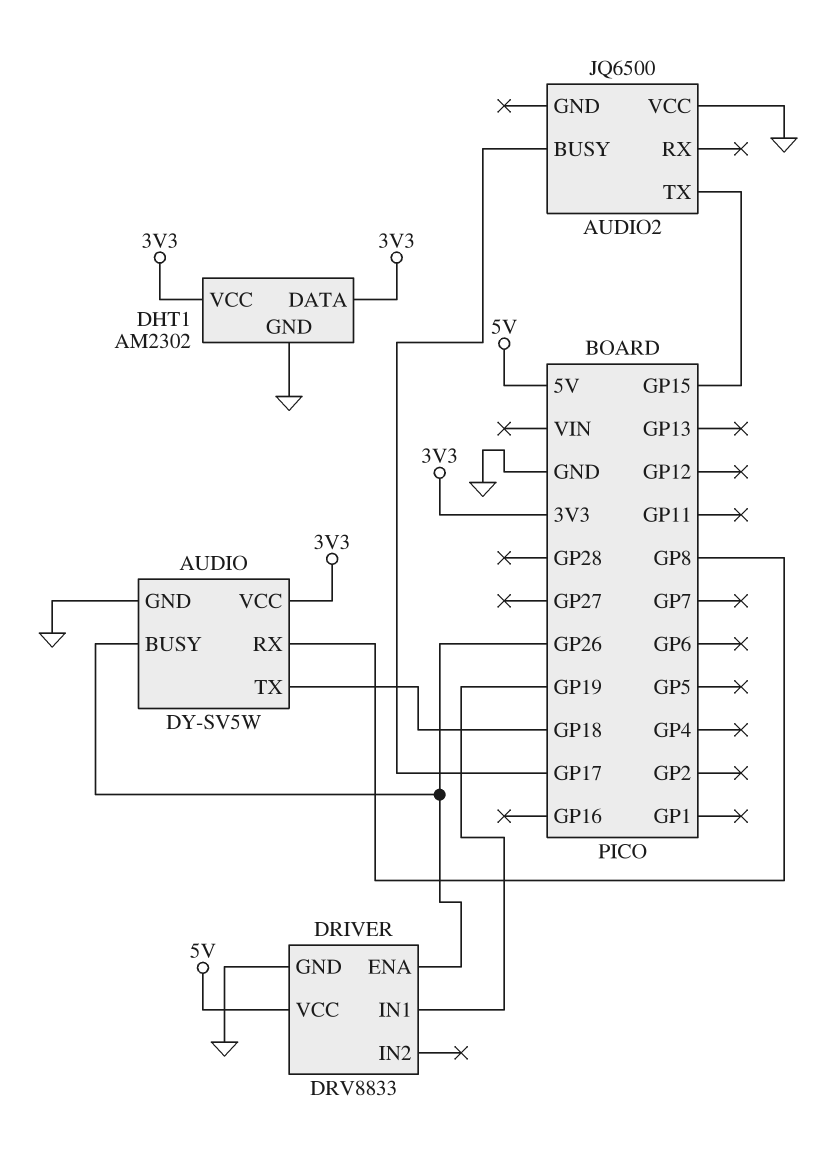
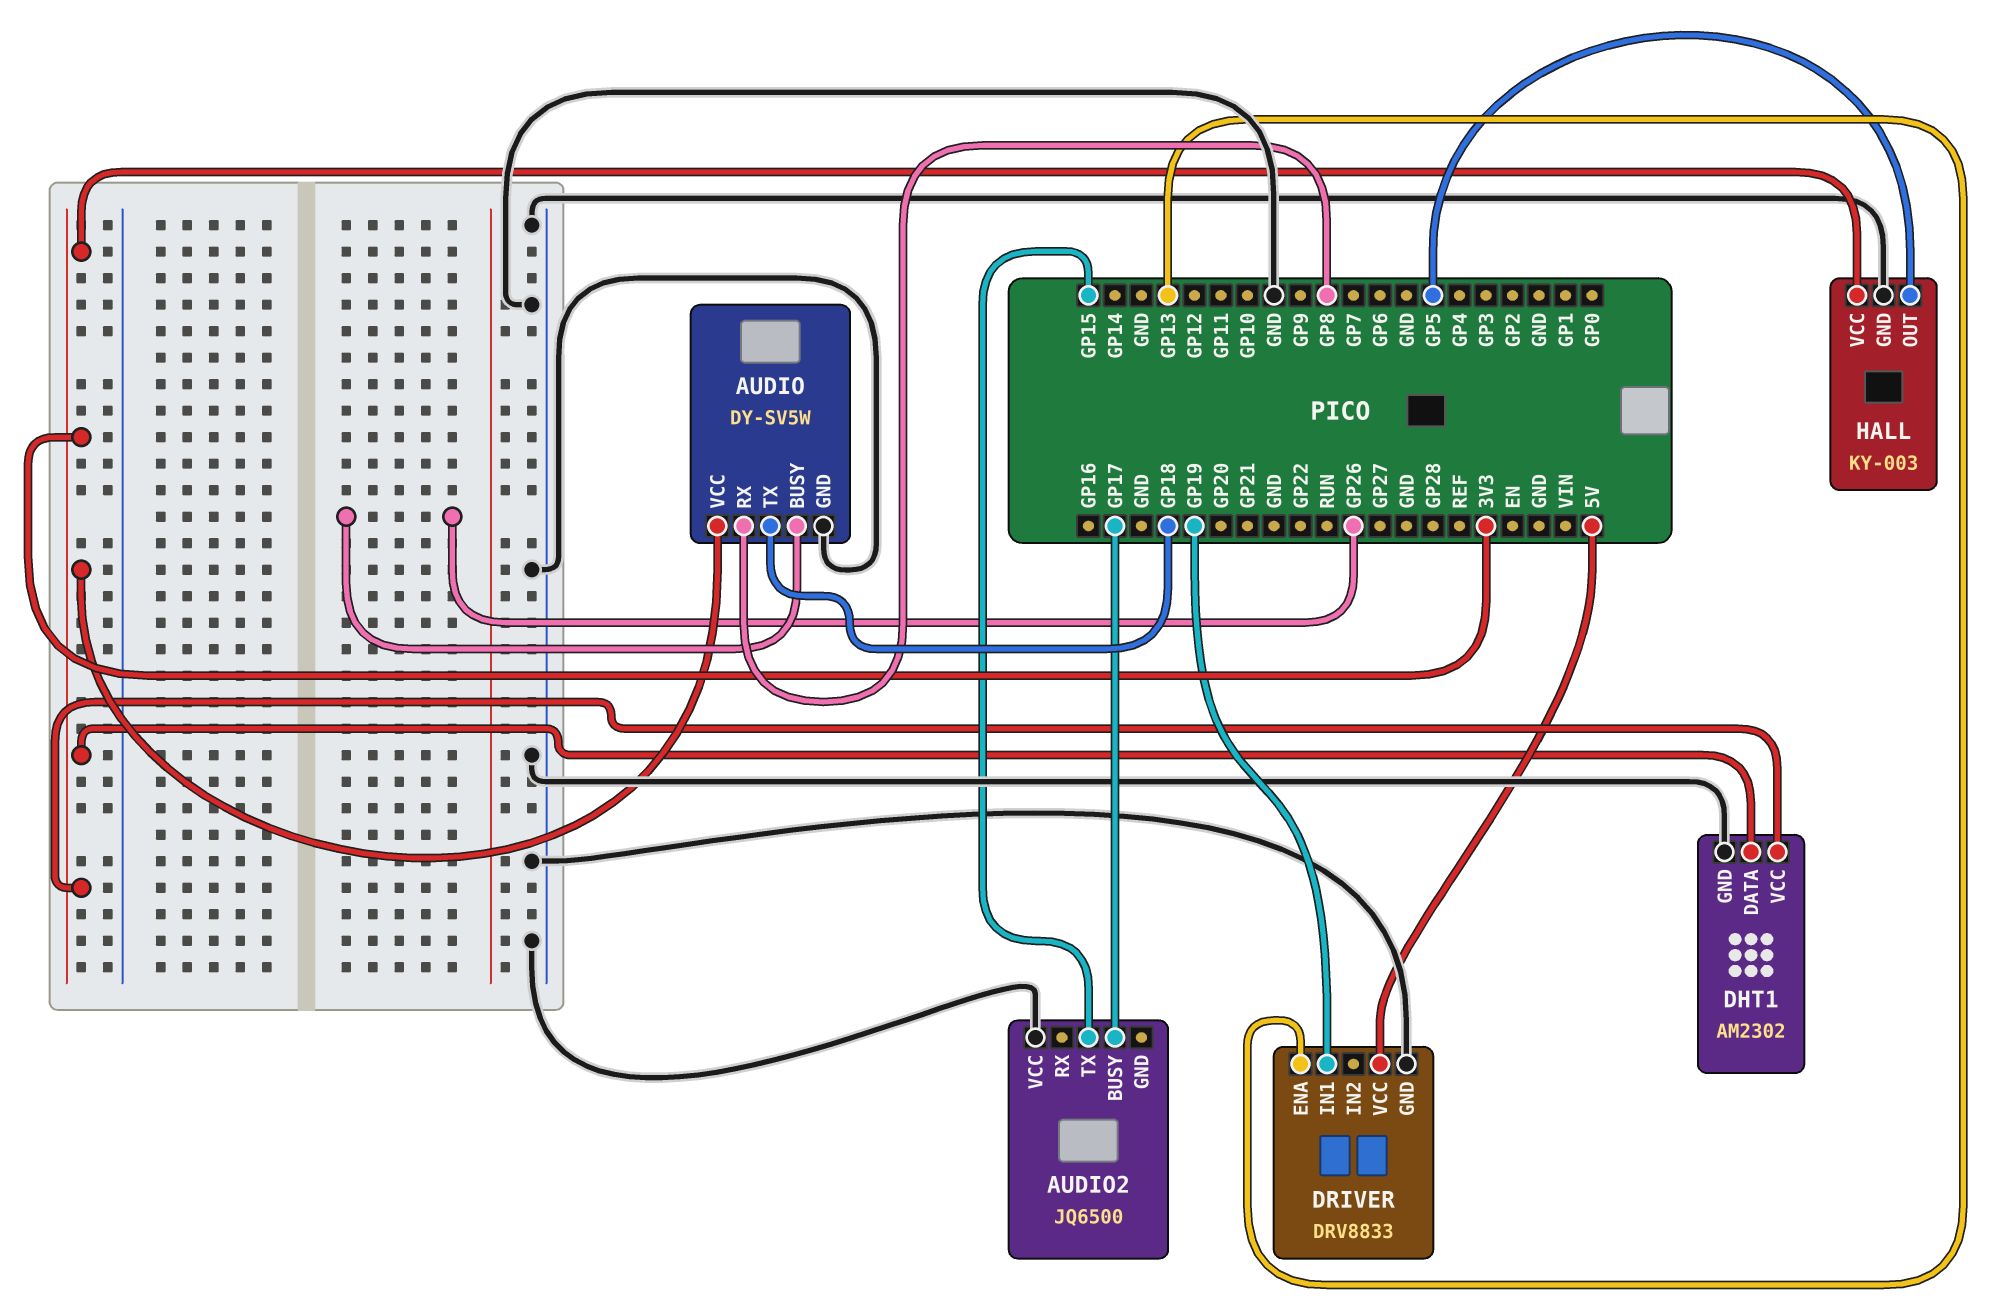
DRIVER pin ENA: GP26 -> GP13
HALL: none -> KY-003
HALL pin GND: none -> GND
HALL pin OUT: none -> GP5
HALL pin VCC: none -> 3V3

